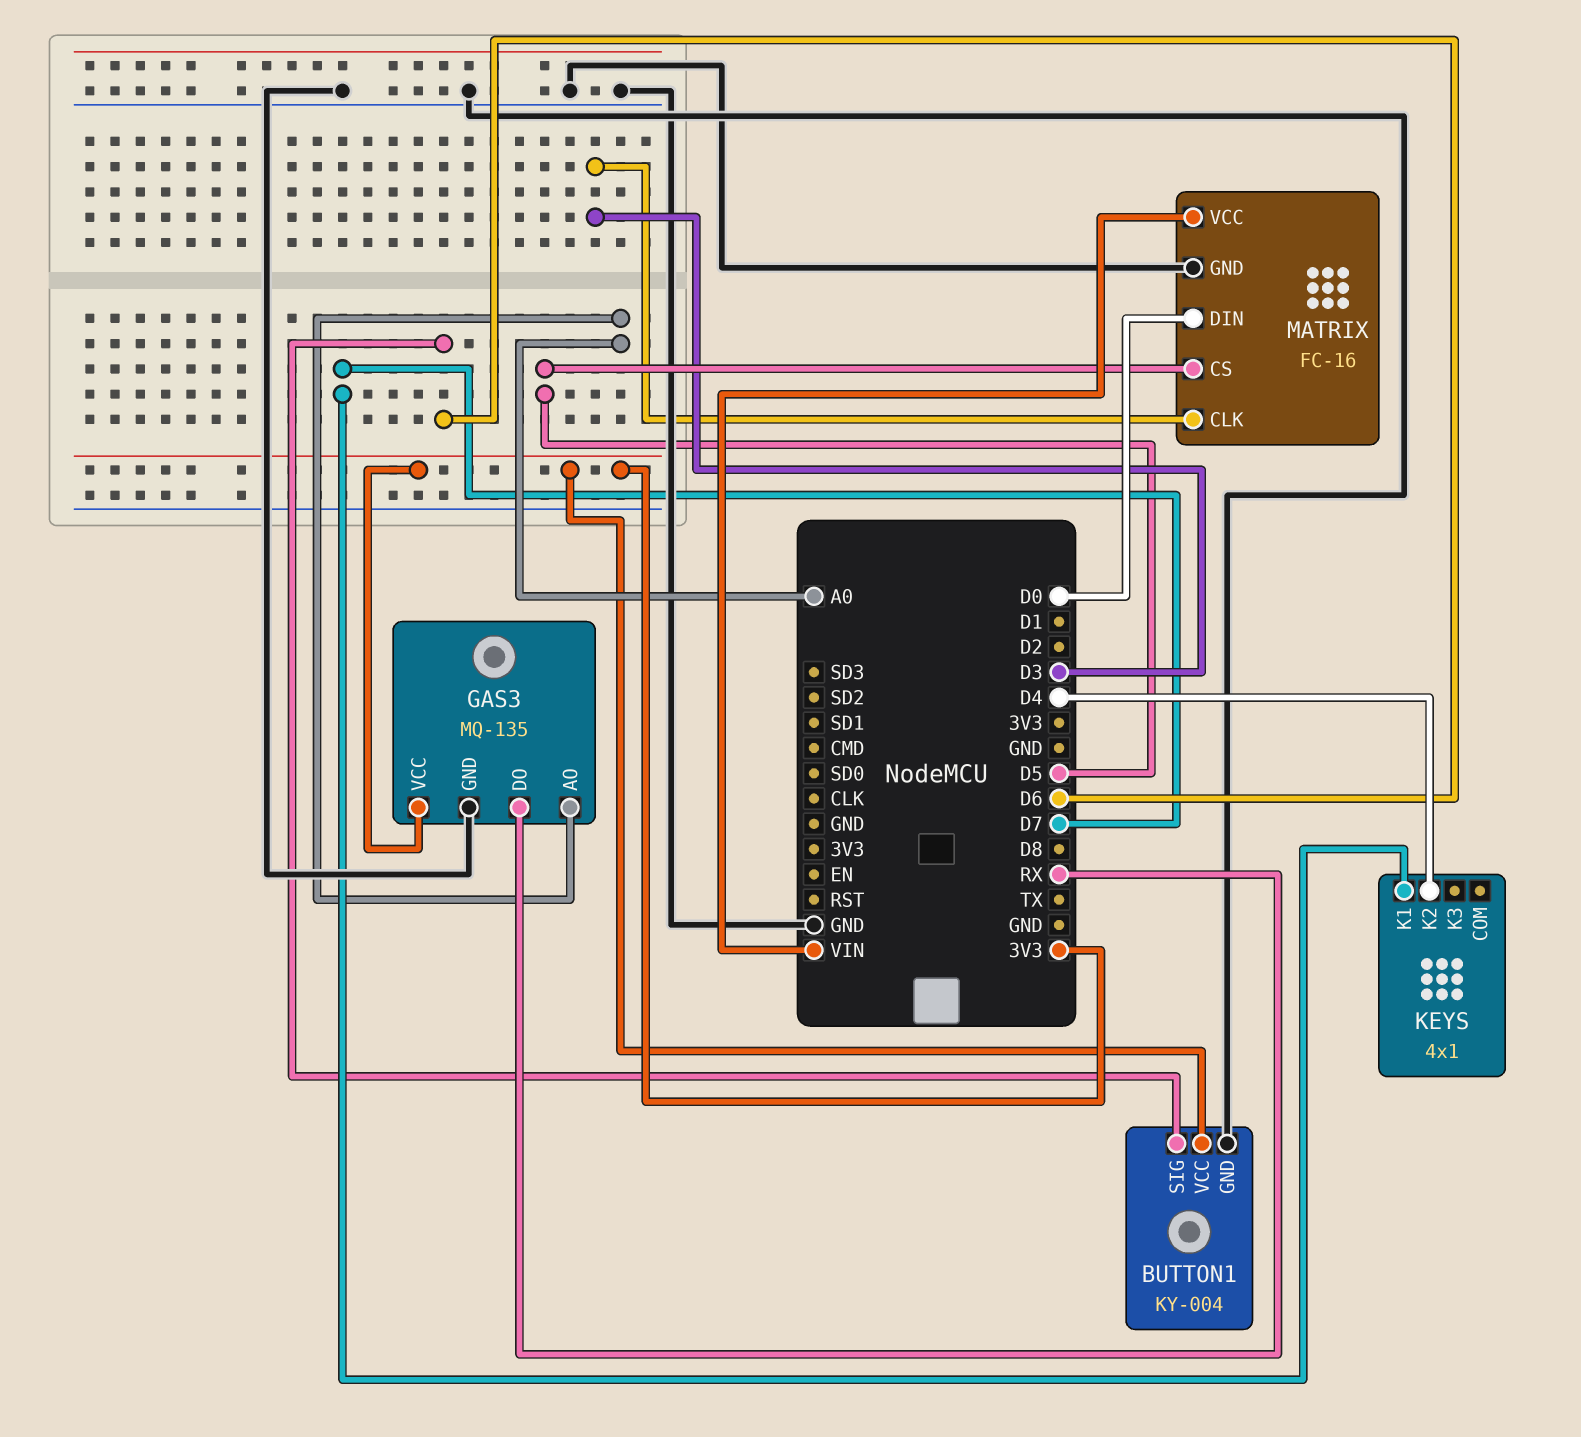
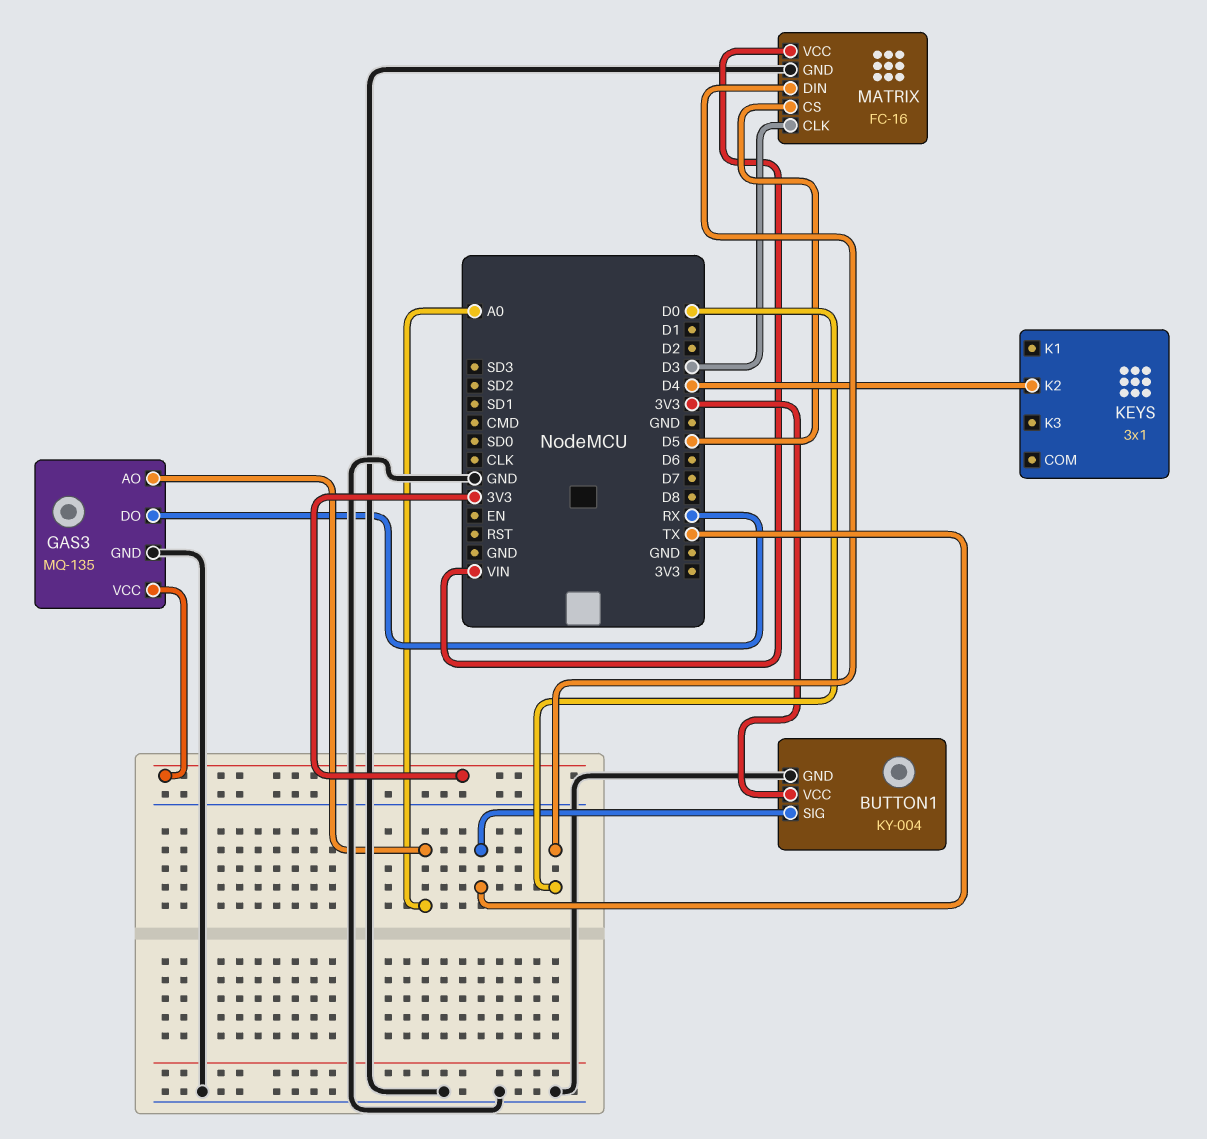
BUTTON1 pin SIG: D6 -> TX
KEYS: 4x1 -> 3x1
KEYS pin K1: D7 -> none

